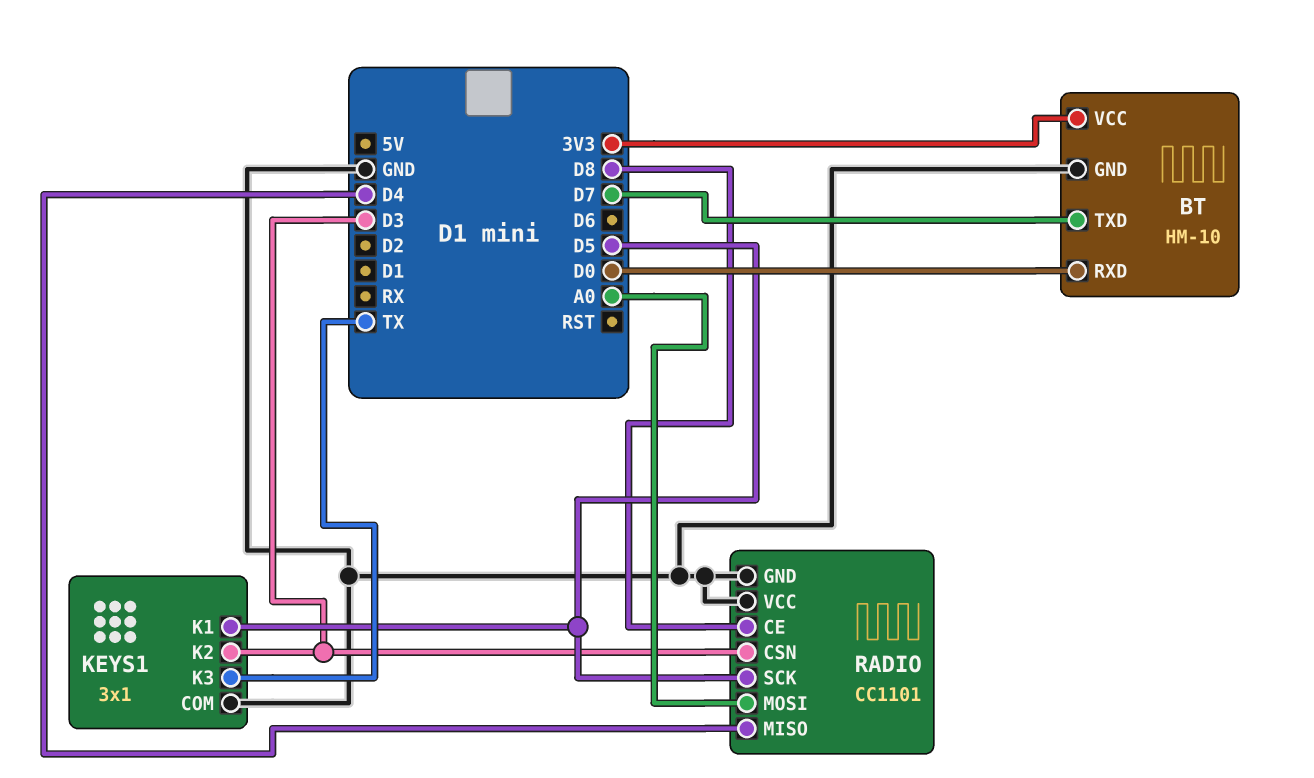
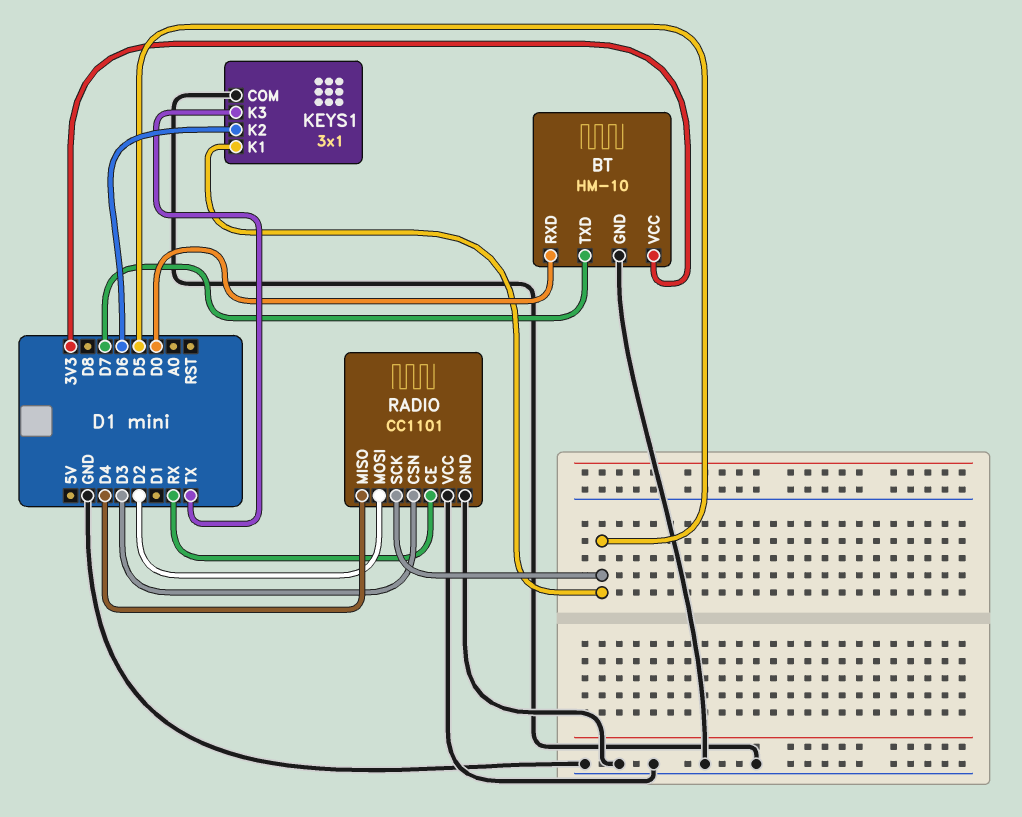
KEYS1 pin K2: D3 -> D6
RADIO pin CE: D8 -> RX
RADIO pin MOSI: A0 -> D2

